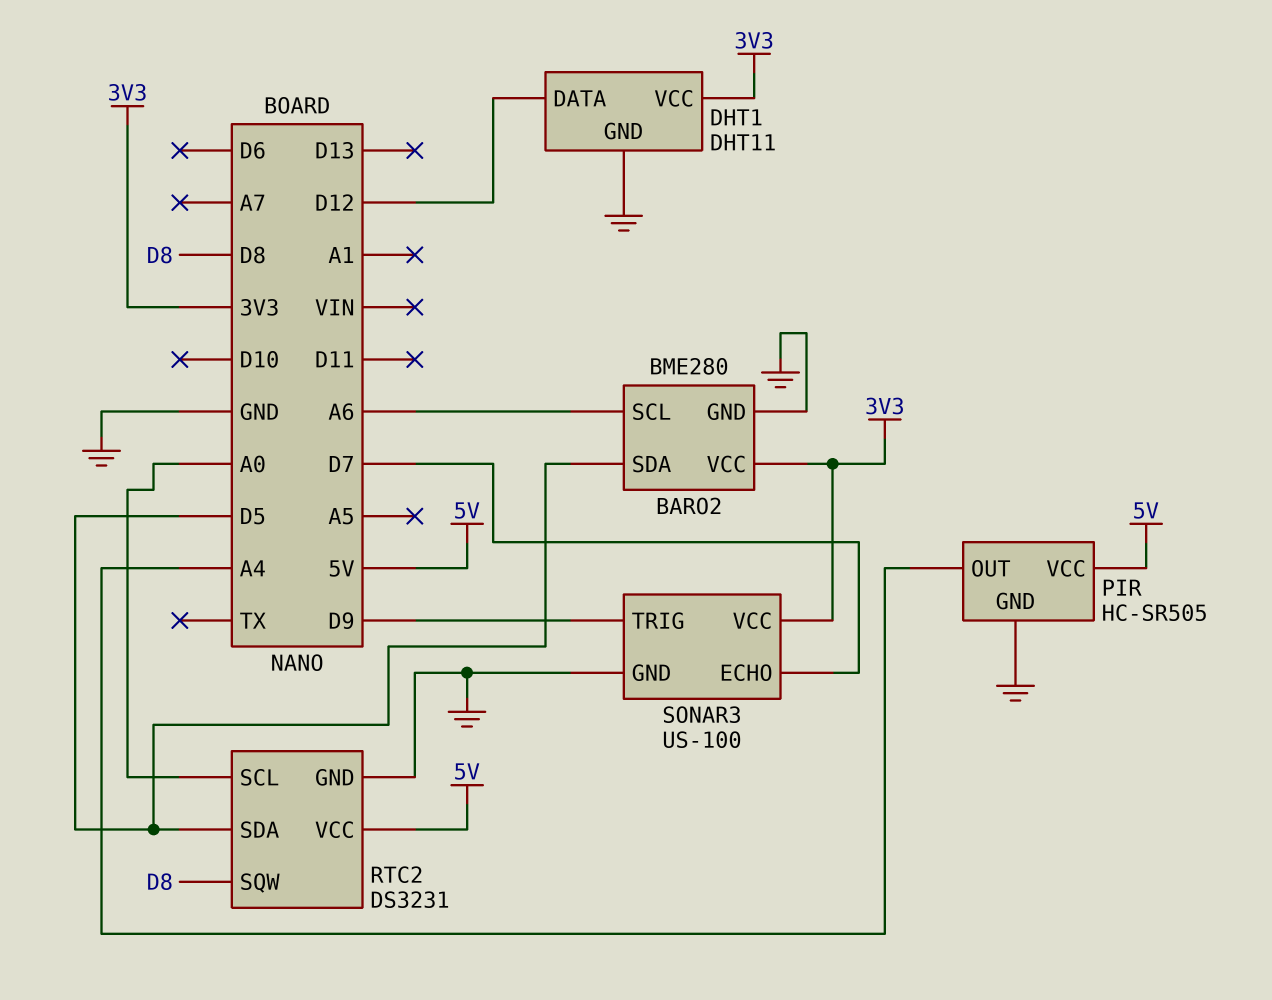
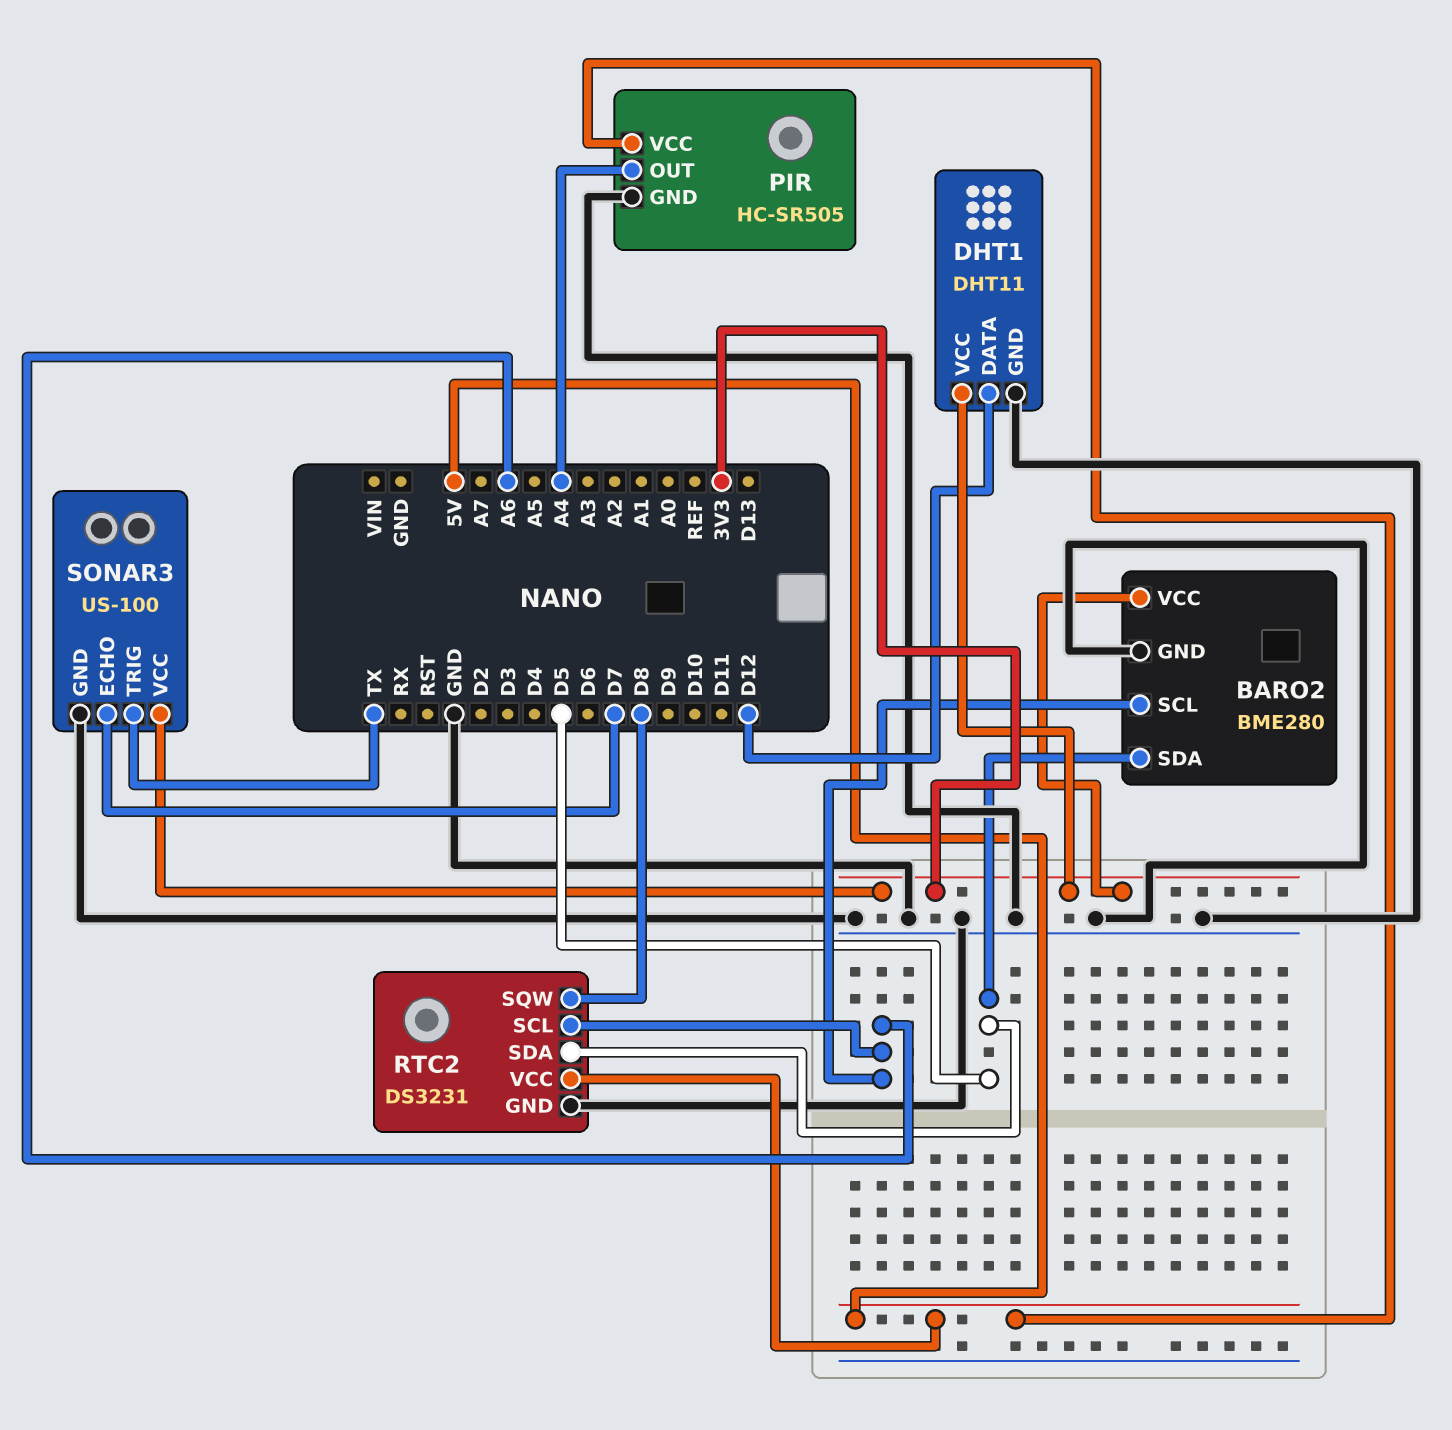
RTC2 pin SCL: A0 -> A6
SONAR3 pin TRIG: D9 -> TX

